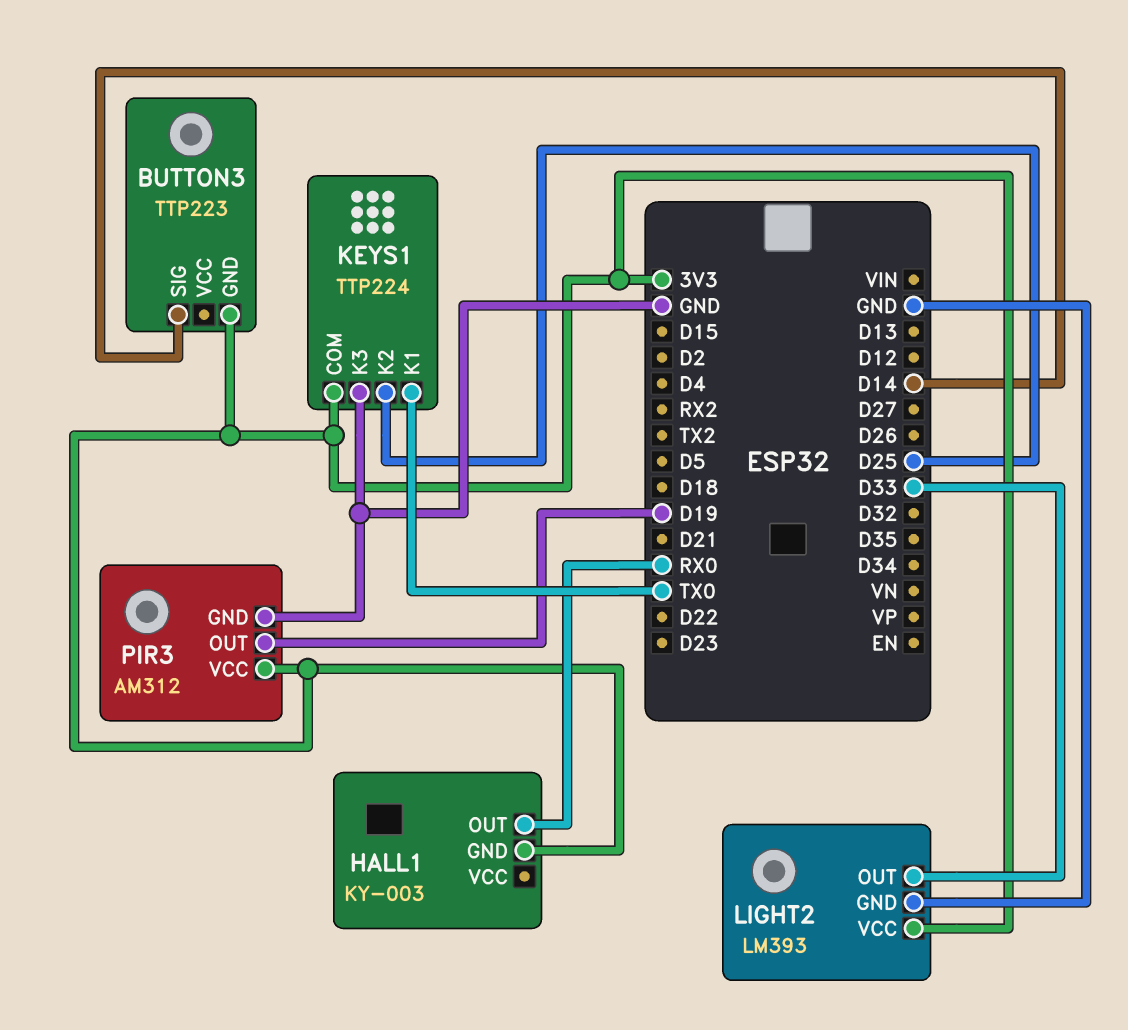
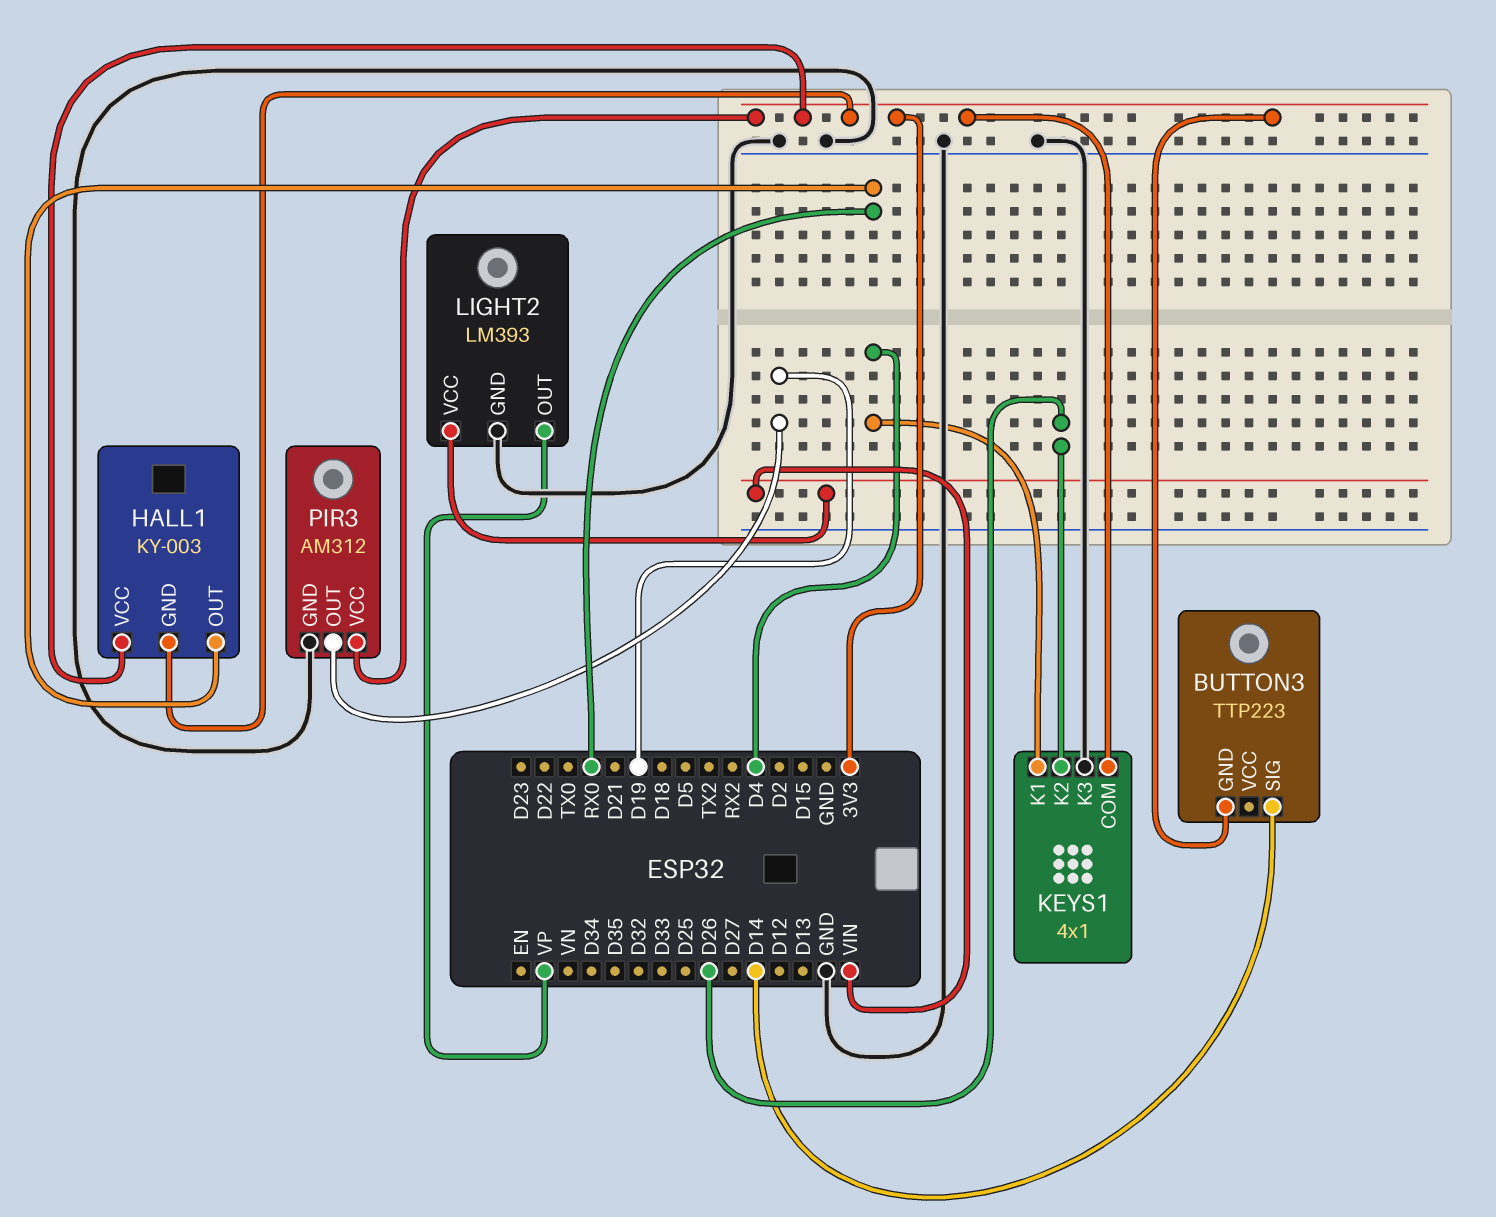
HALL1 pin VCC: none -> 3V3
KEYS1: TTP224 -> 4x1
KEYS1 pin K1: TX0 -> D4
KEYS1 pin K2: D25 -> D26
LIGHT2 pin OUT: D33 -> VP
LIGHT2 pin VCC: 3V3 -> VIN

